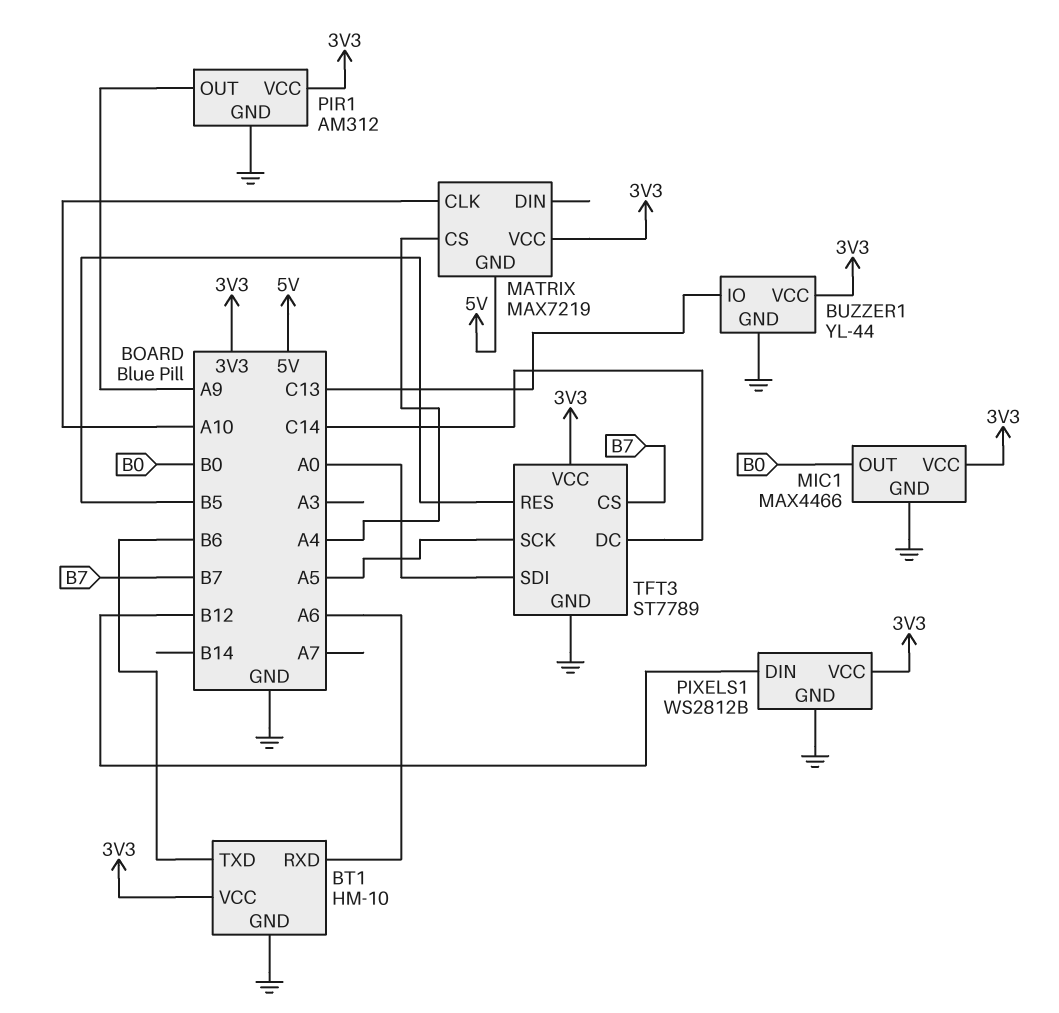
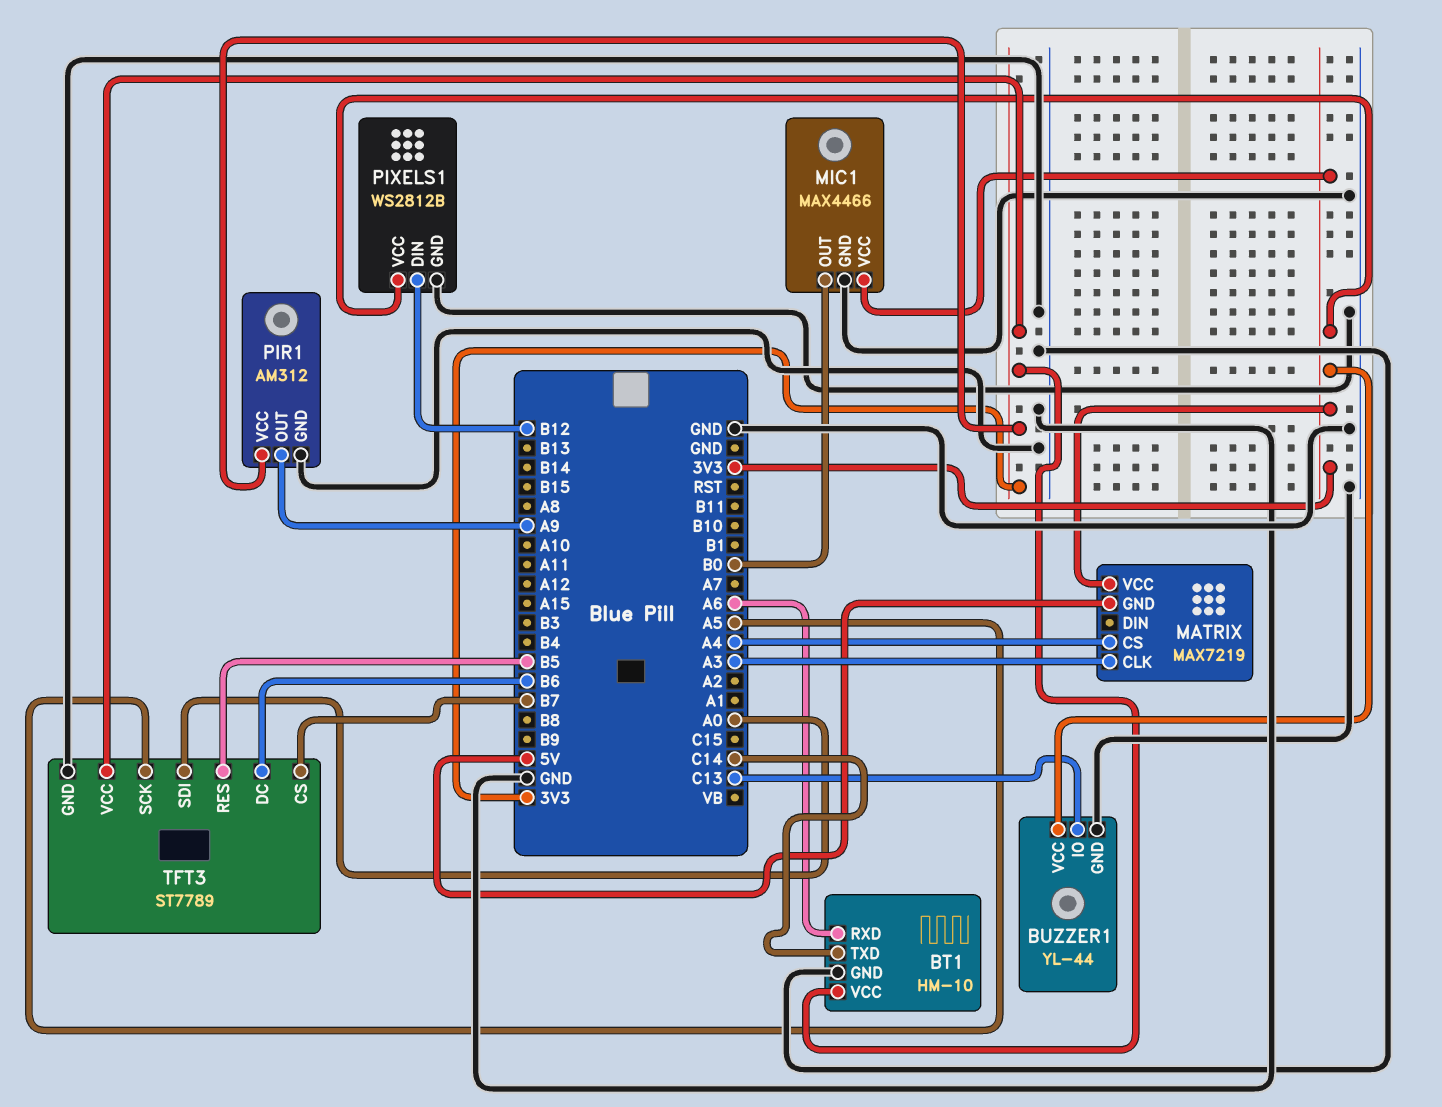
BT1 pin TXD: B6 -> C14
MATRIX pin CLK: A10 -> A3
TFT3 pin DC: C14 -> B6

